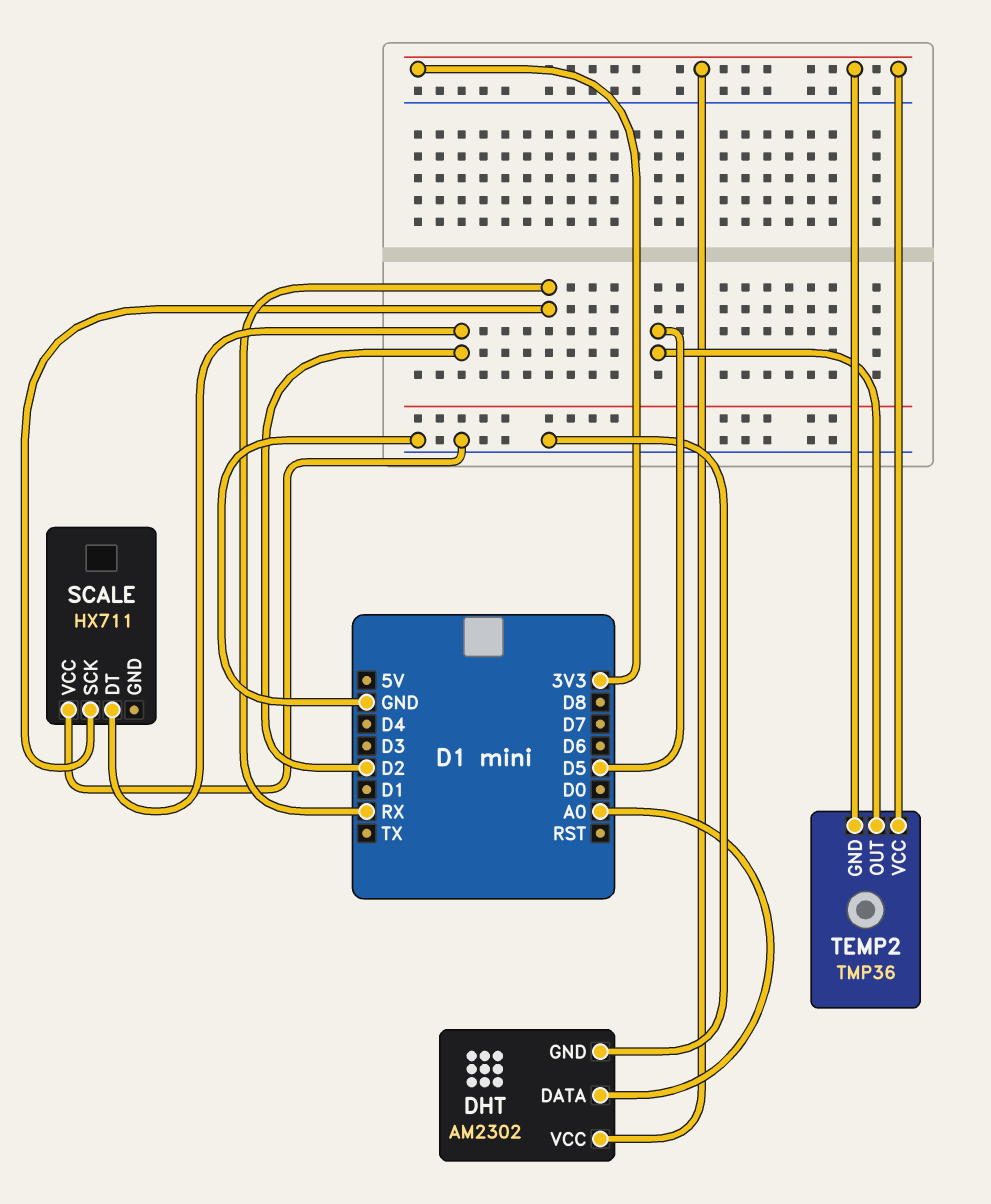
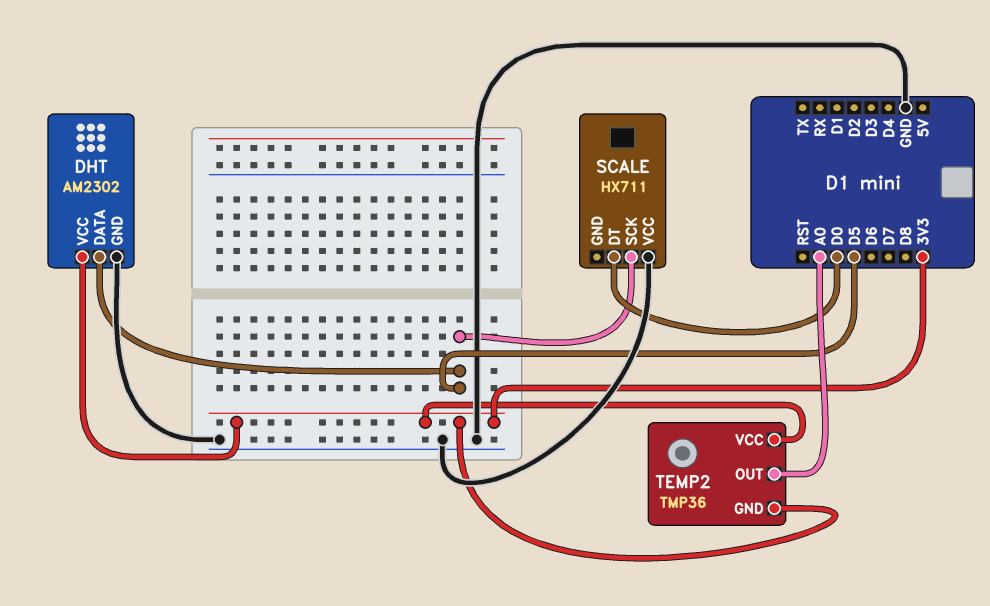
DHT pin DATA: A0 -> D5
SCALE pin DT: D2 -> D0
SCALE pin SCK: RX -> D5
TEMP2 pin OUT: D5 -> A0

